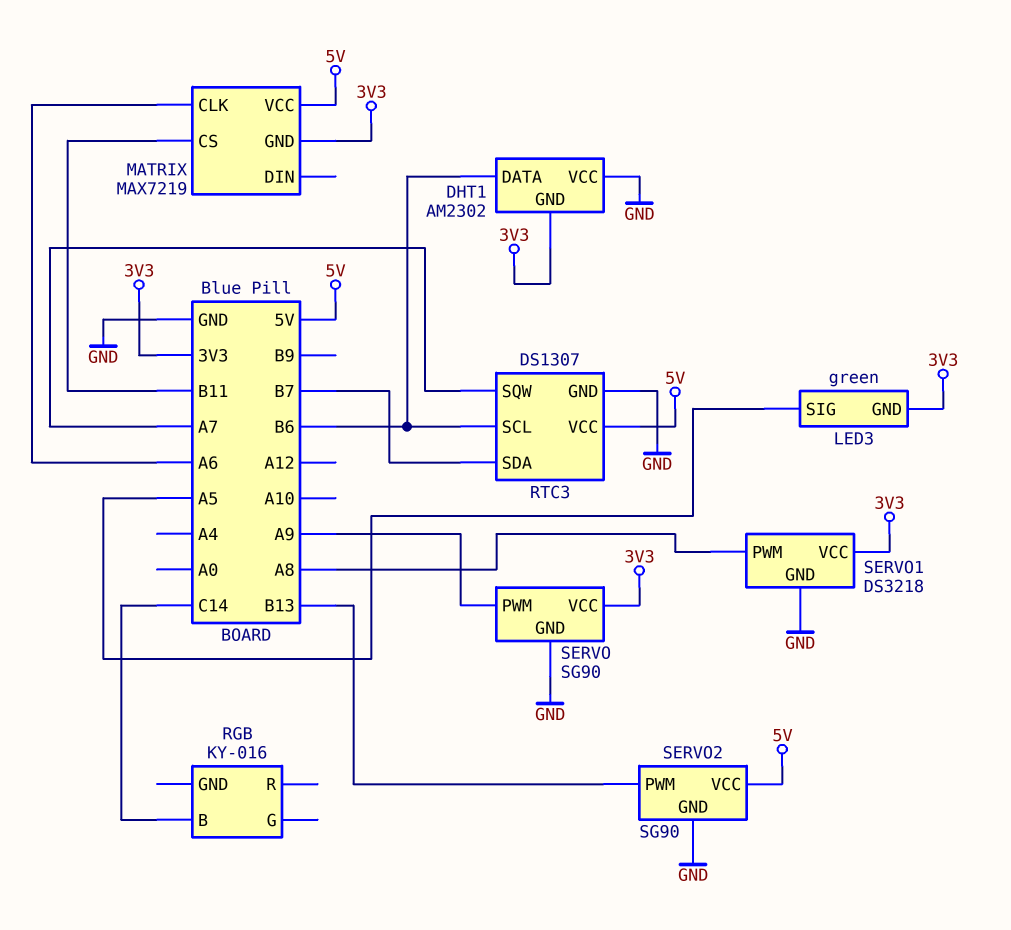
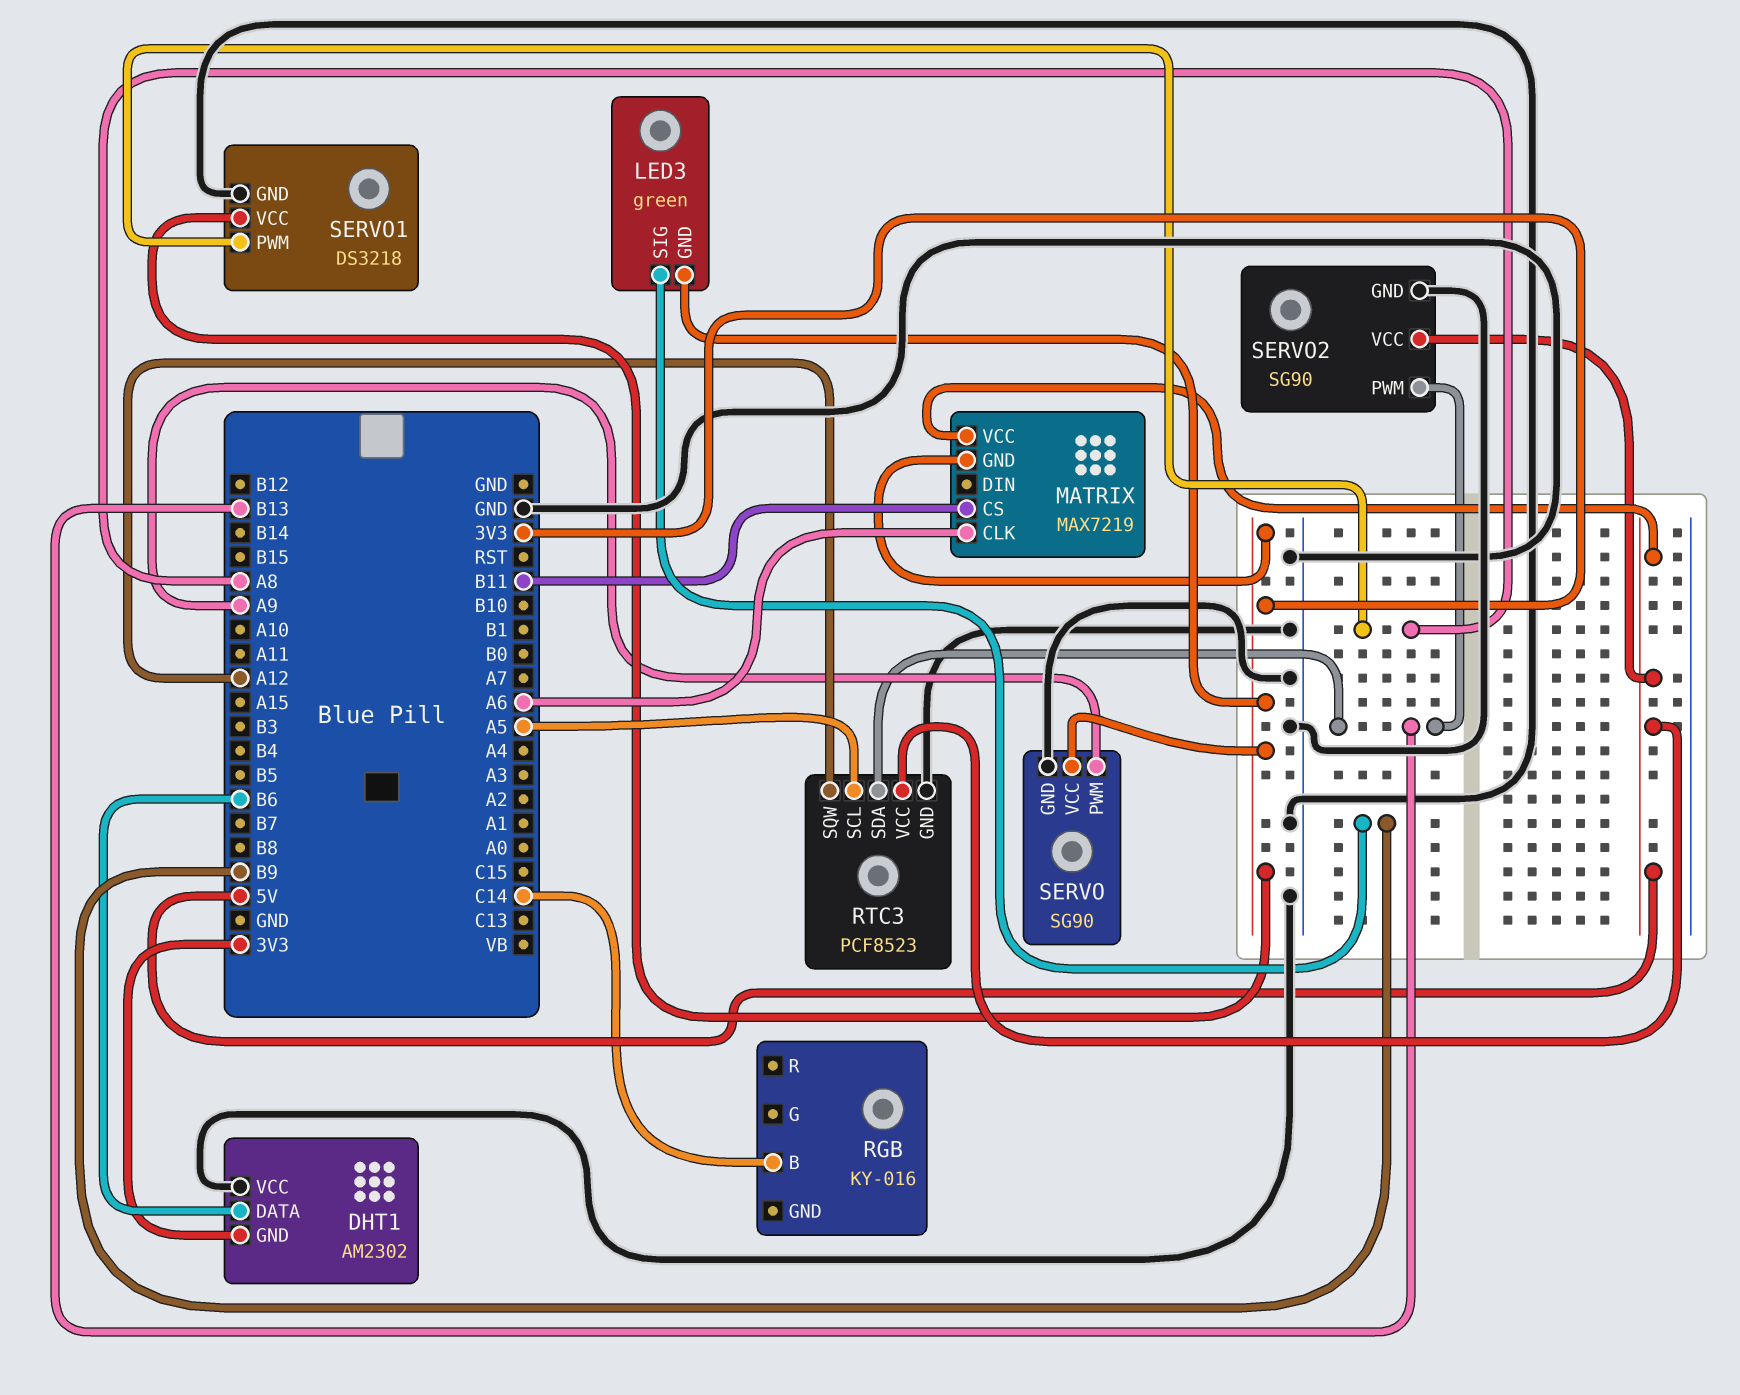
LED3 pin SIG: A5 -> B9
RTC3: DS1307 -> PCF8523
RTC3 pin SCL: B6 -> A5
RTC3 pin SDA: B7 -> B13
RTC3 pin SQW: A7 -> A12

